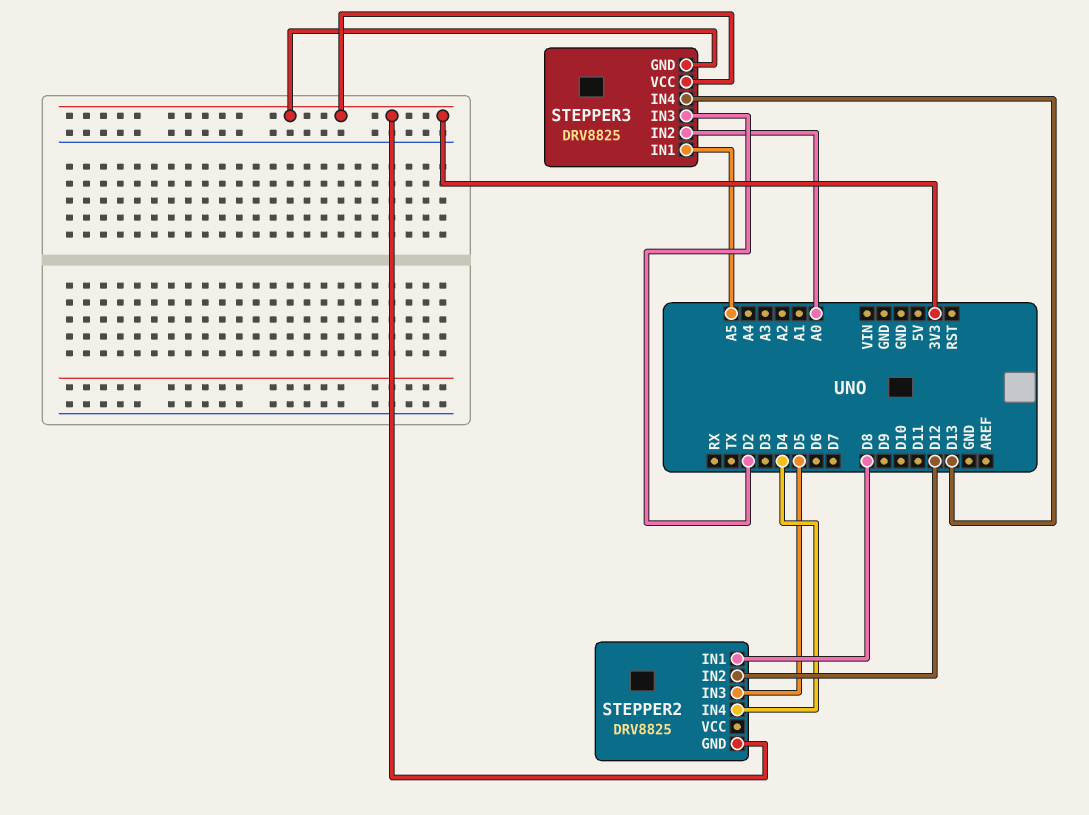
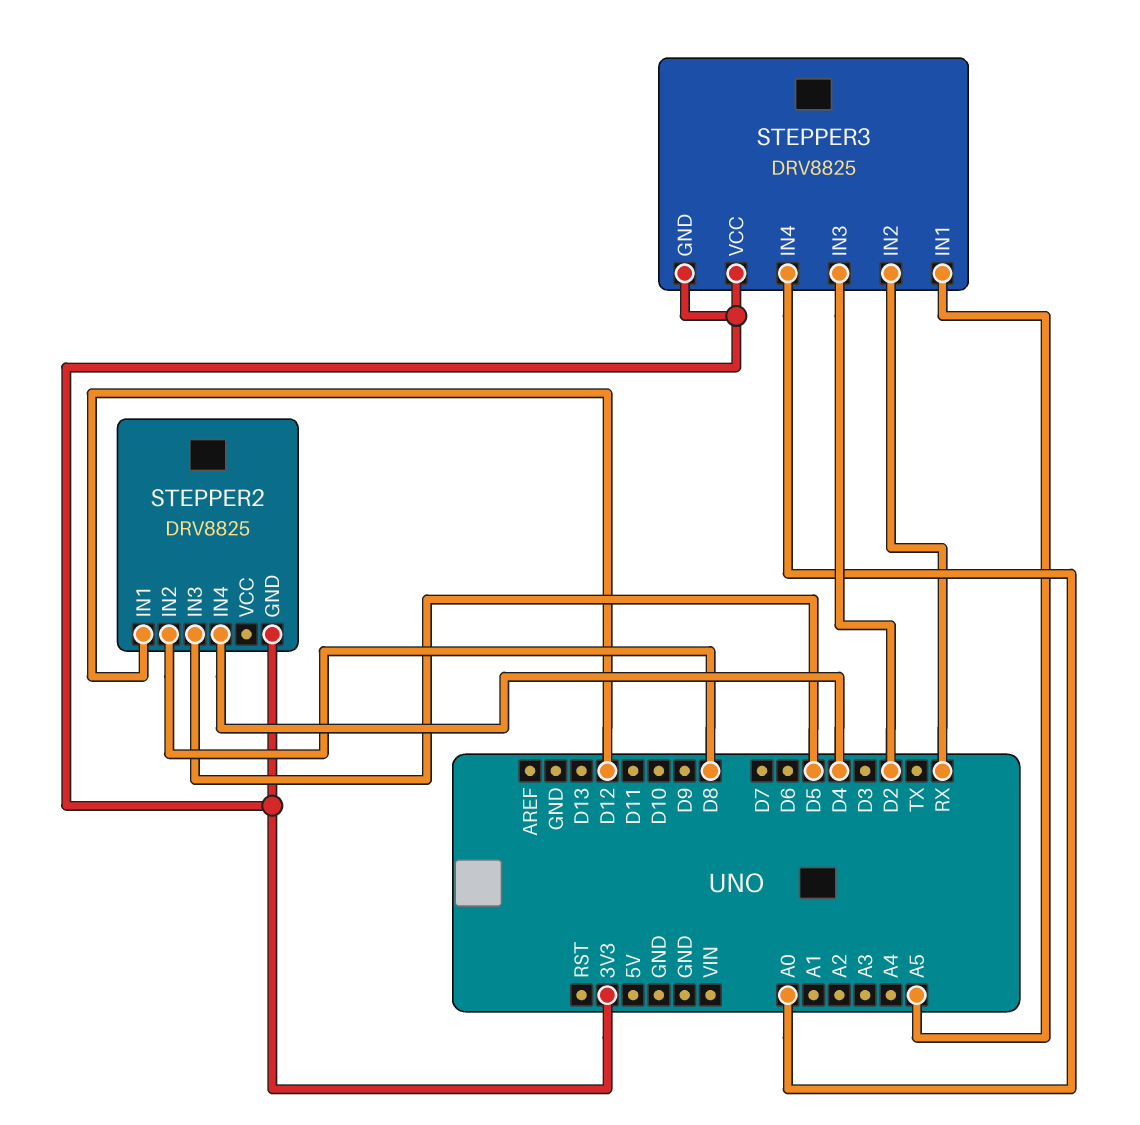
STEPPER2 pin IN1: D8 -> D12
STEPPER2 pin IN2: D12 -> D8
STEPPER3 pin IN2: A0 -> RX
STEPPER3 pin IN4: D13 -> A0

